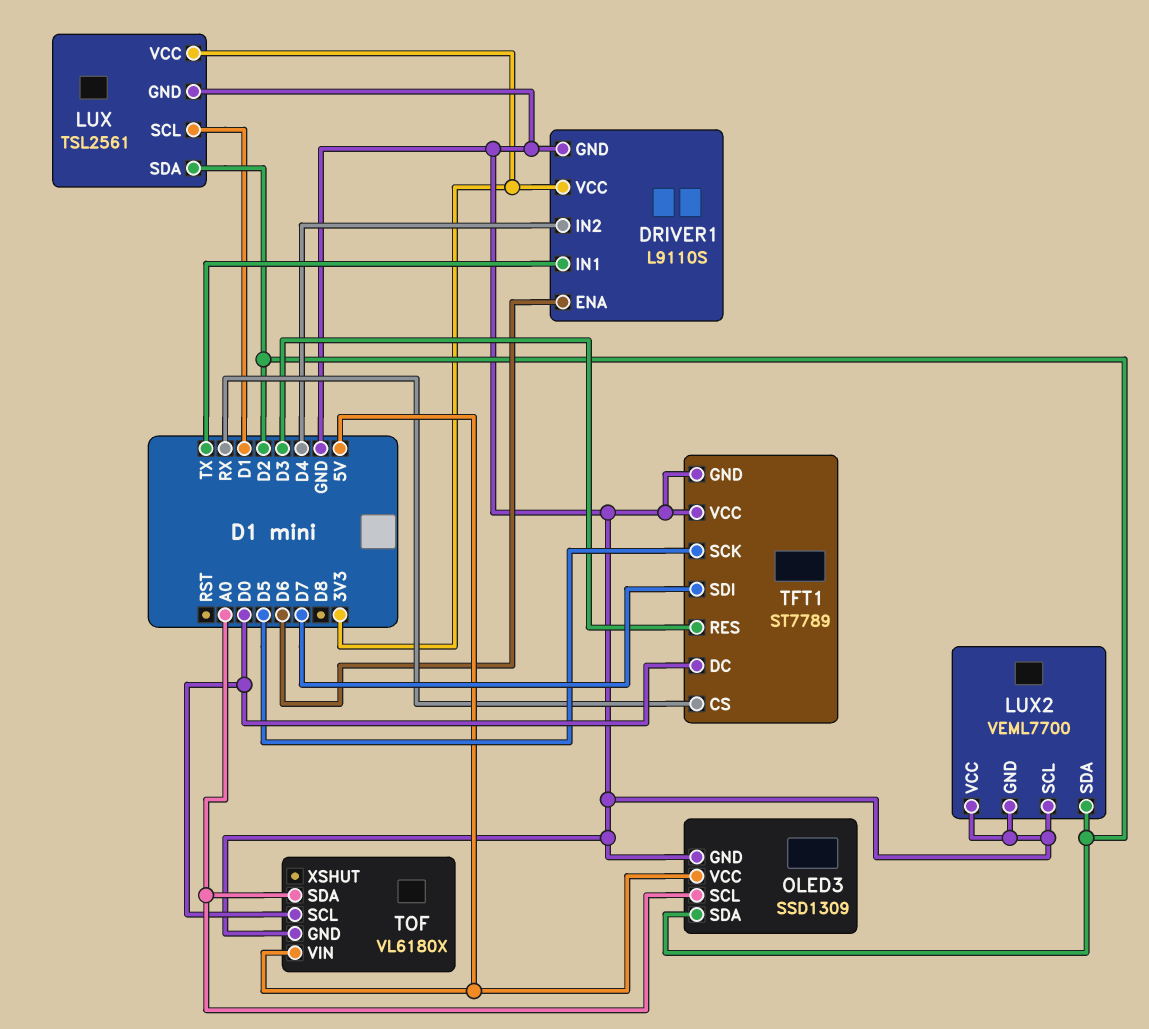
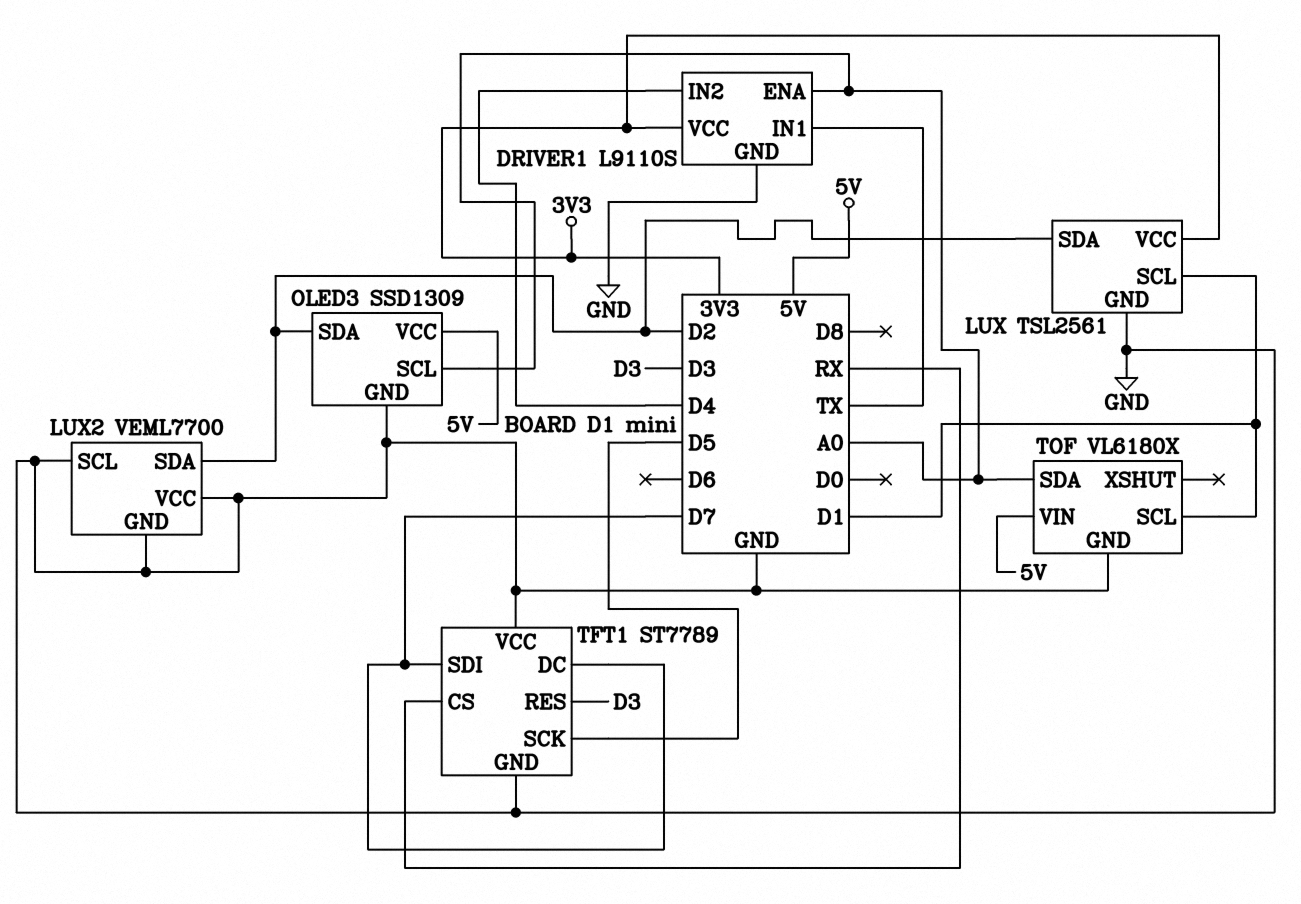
DRIVER1 pin ENA: D6 -> A0
TFT1 pin DC: D0 -> D7
TOF pin SCL: D0 -> D1

